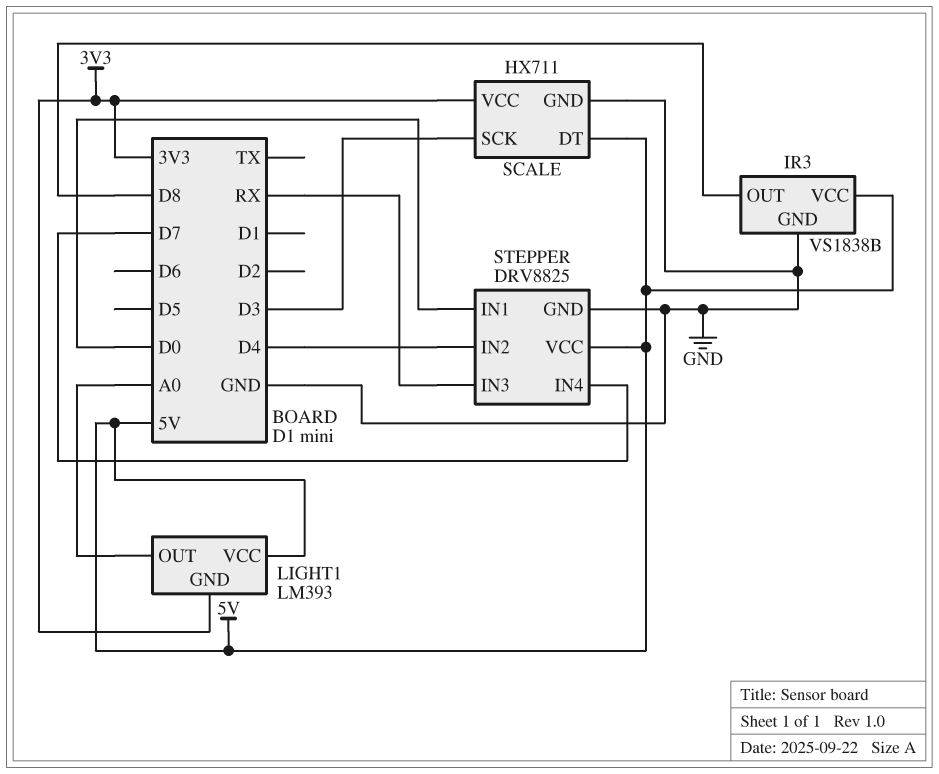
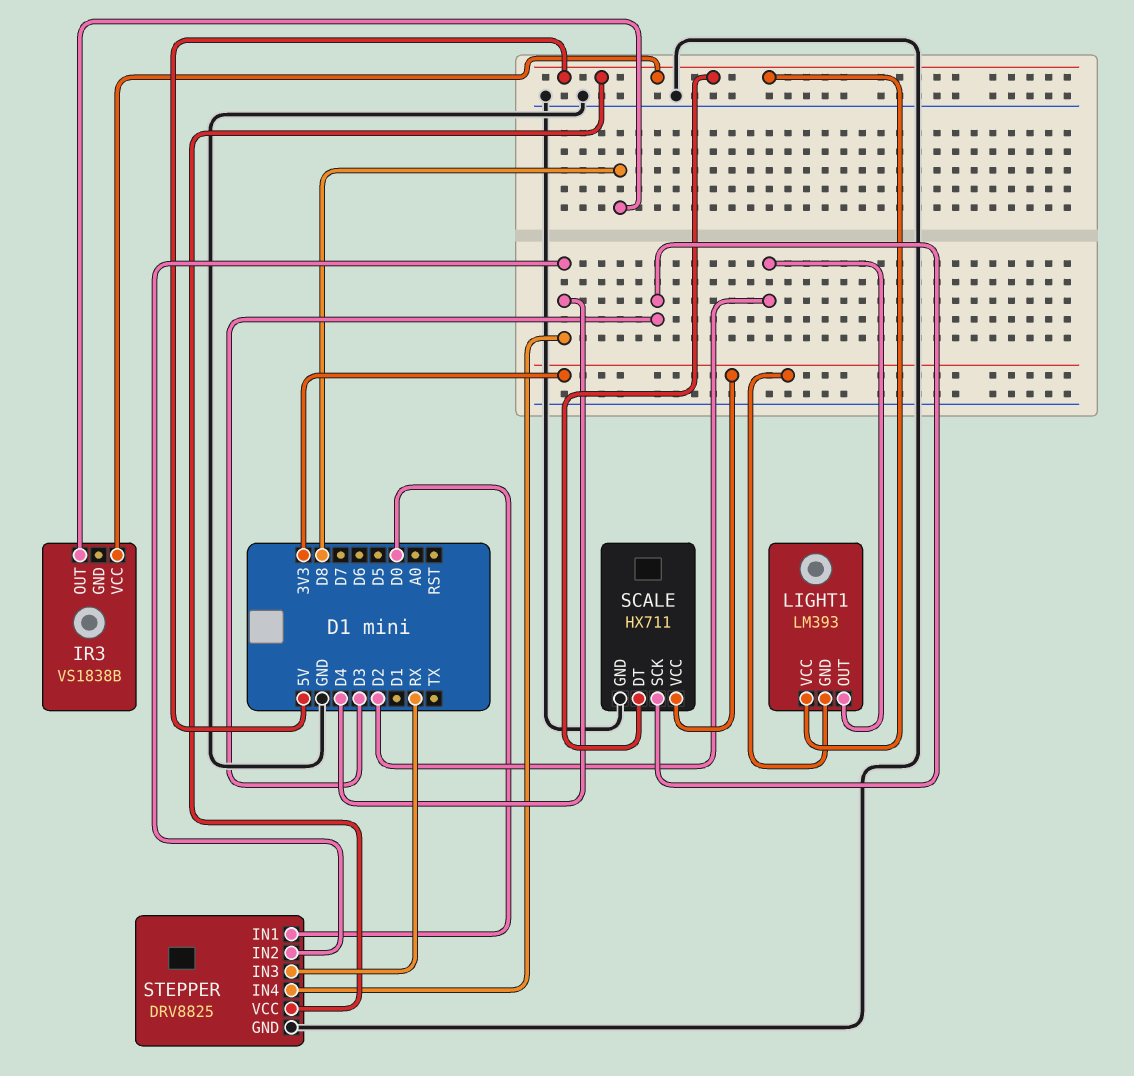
IR3 pin GND: GND -> none
LIGHT1 pin OUT: A0 -> D2
STEPPER pin IN4: D7 -> D4

